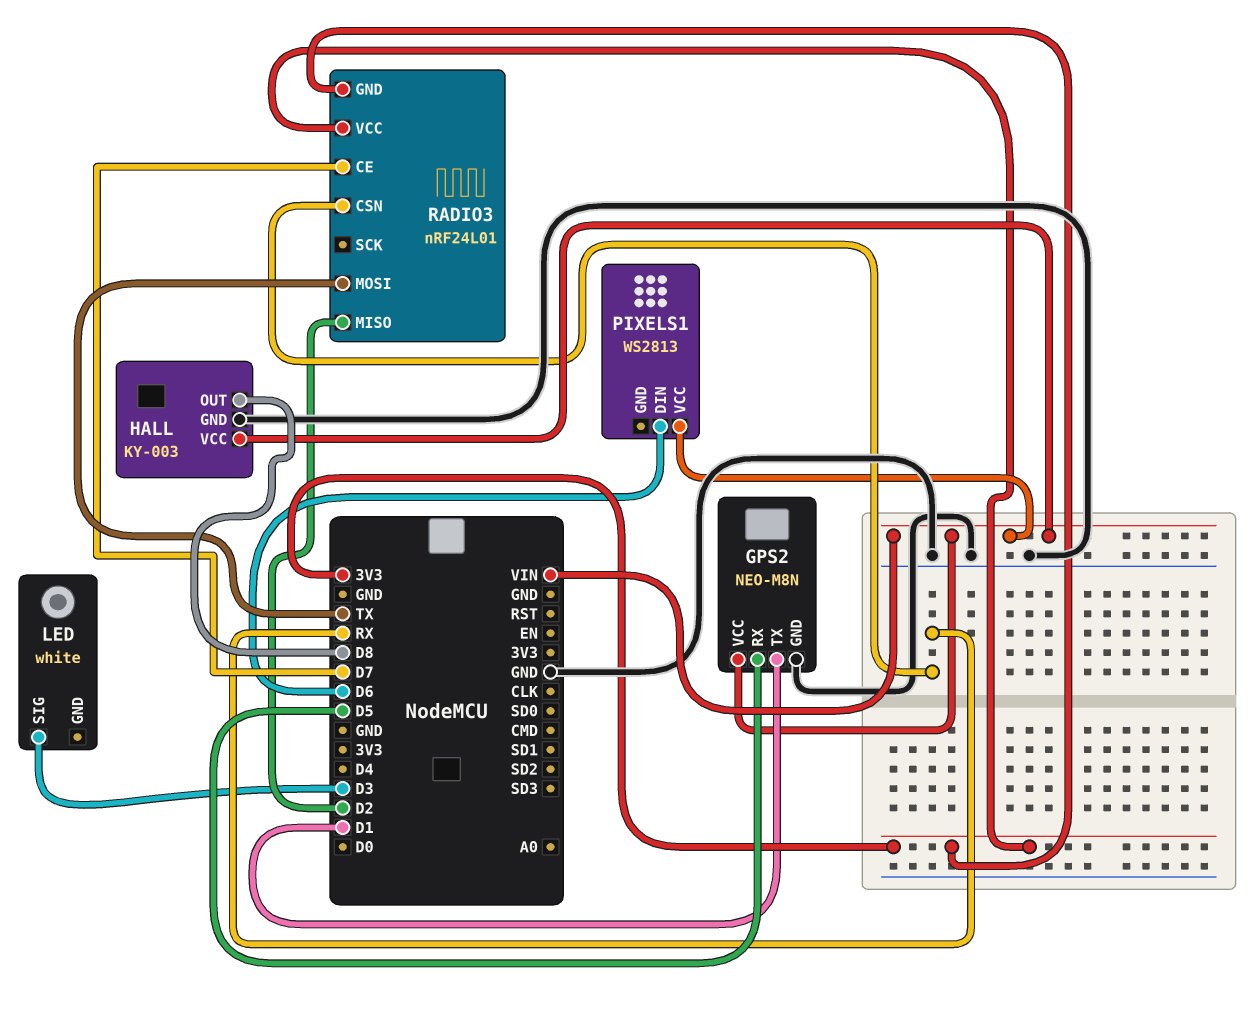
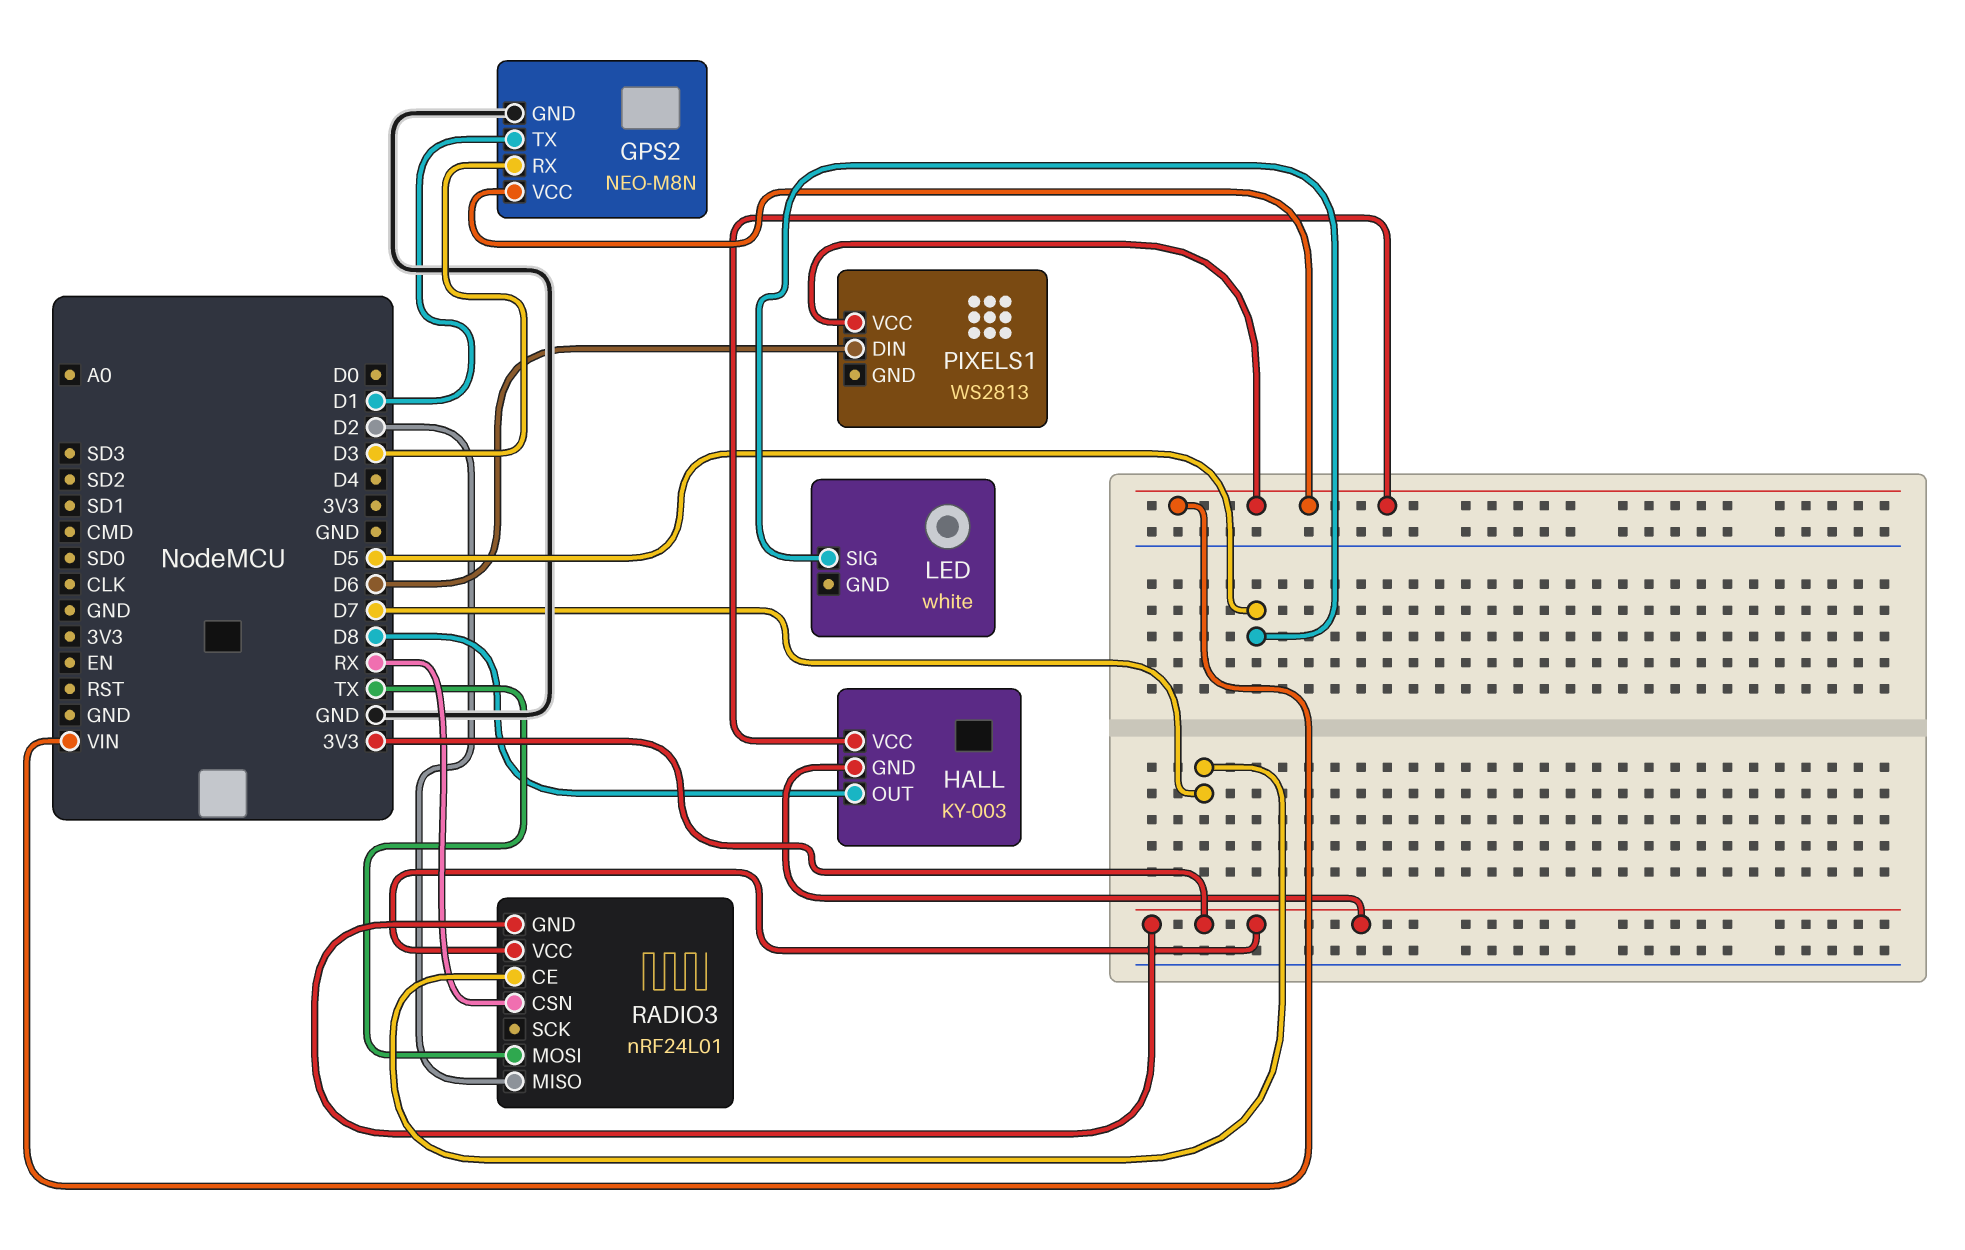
GPS2 pin RX: D5 -> D3
HALL pin GND: GND -> 3V3
LED pin SIG: D3 -> D5

